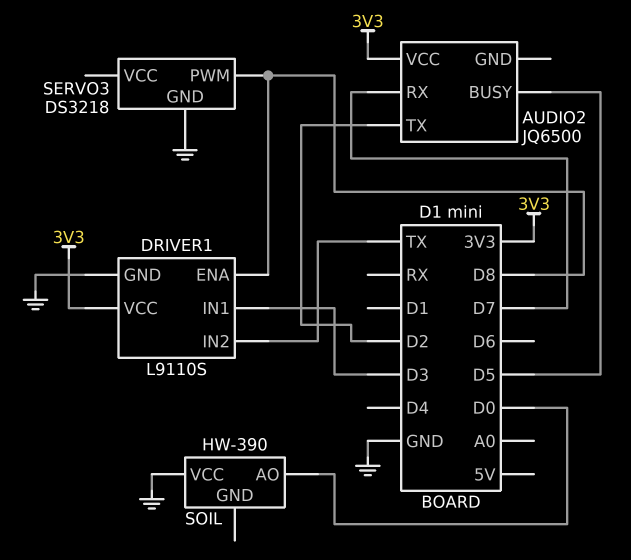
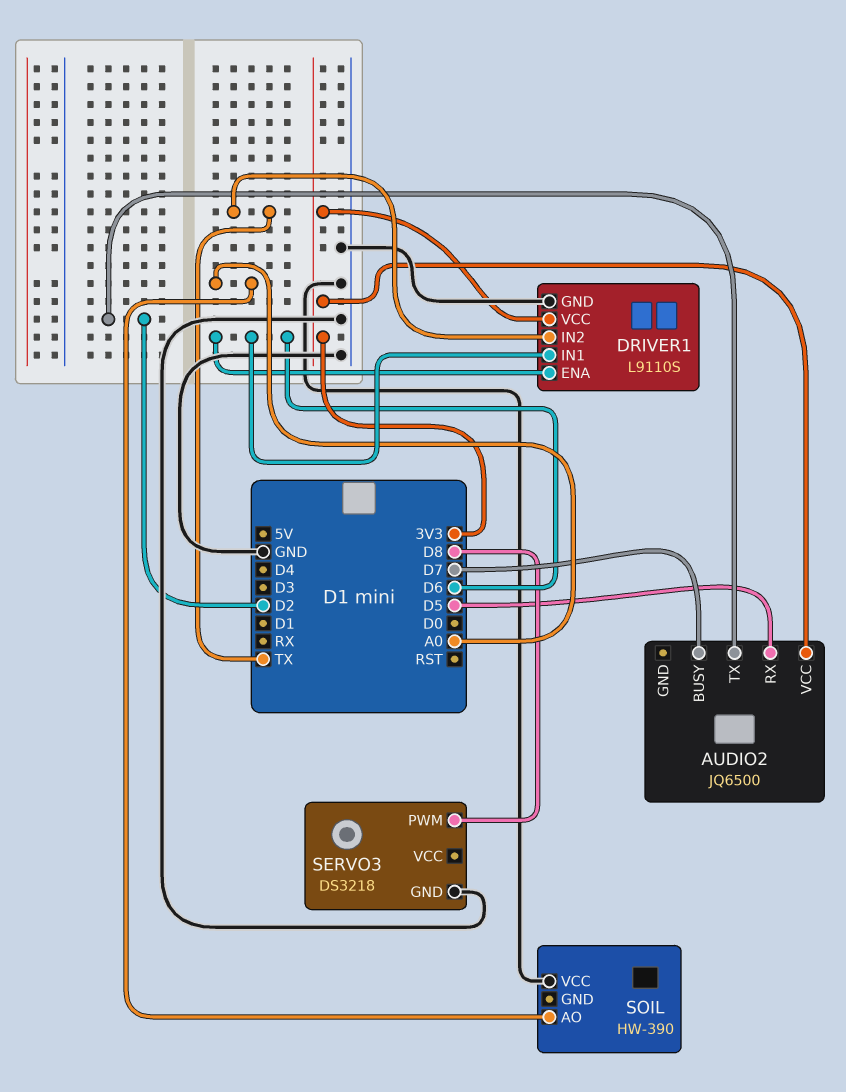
AUDIO2 pin BUSY: D5 -> D7
AUDIO2 pin RX: D7 -> D5
DRIVER1 pin ENA: D8 -> D6
DRIVER1 pin IN1: D3 -> D6
SOIL pin AO: D0 -> A0

